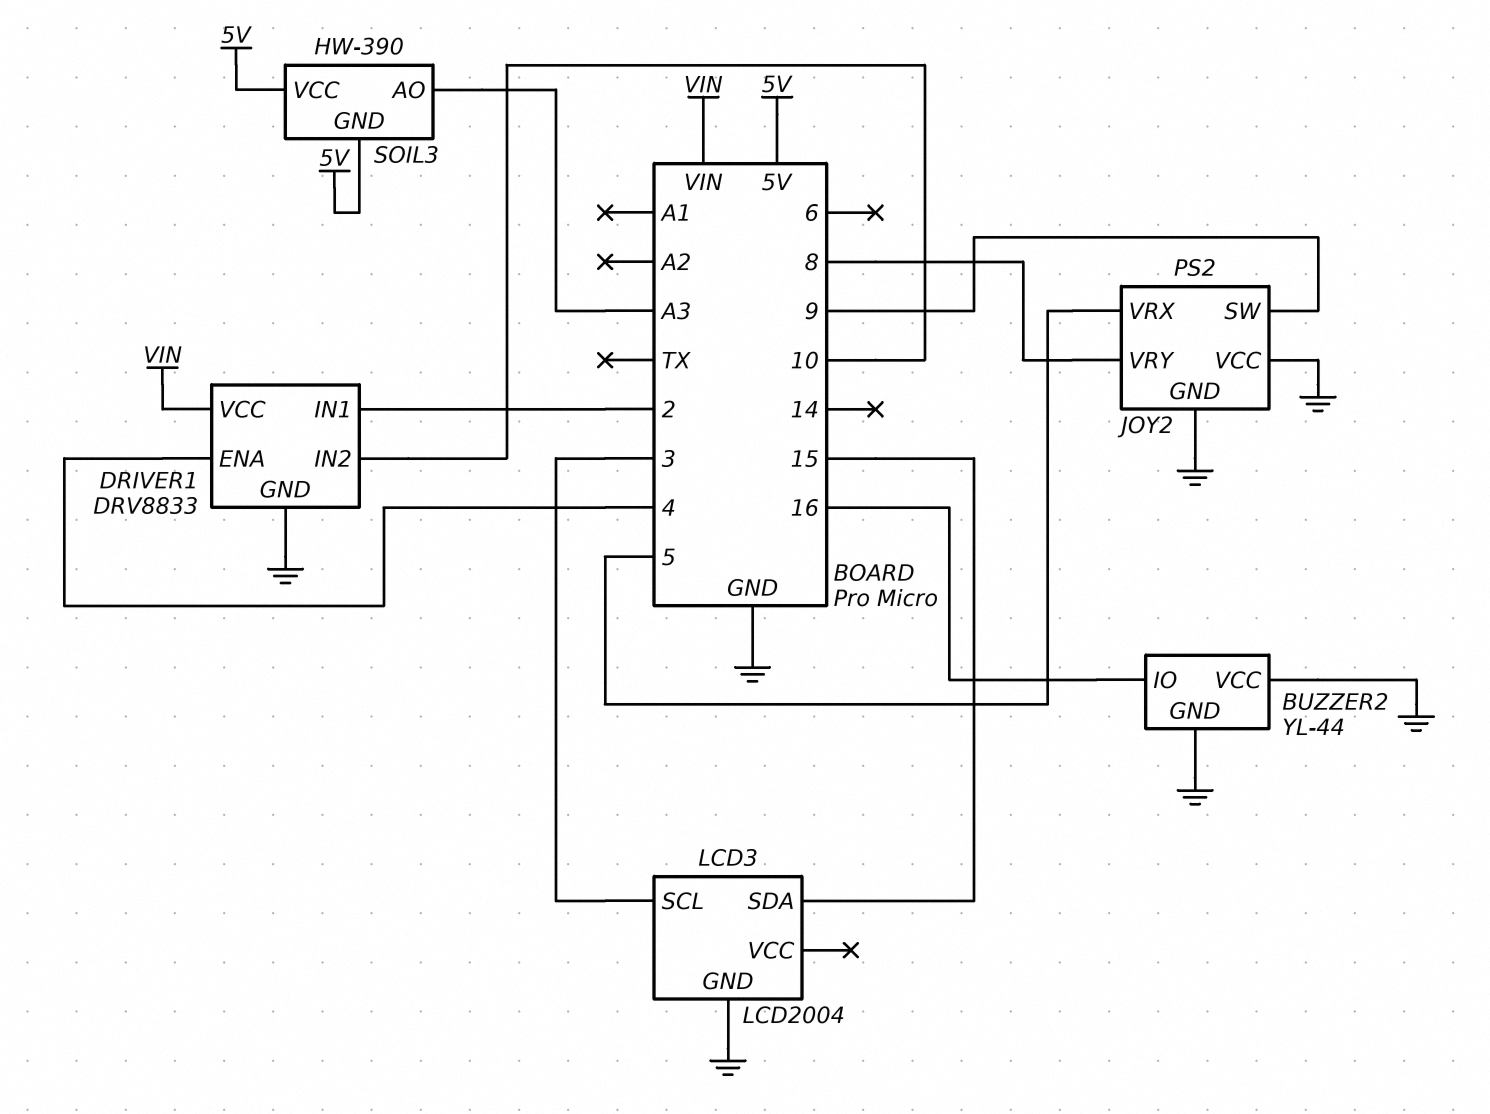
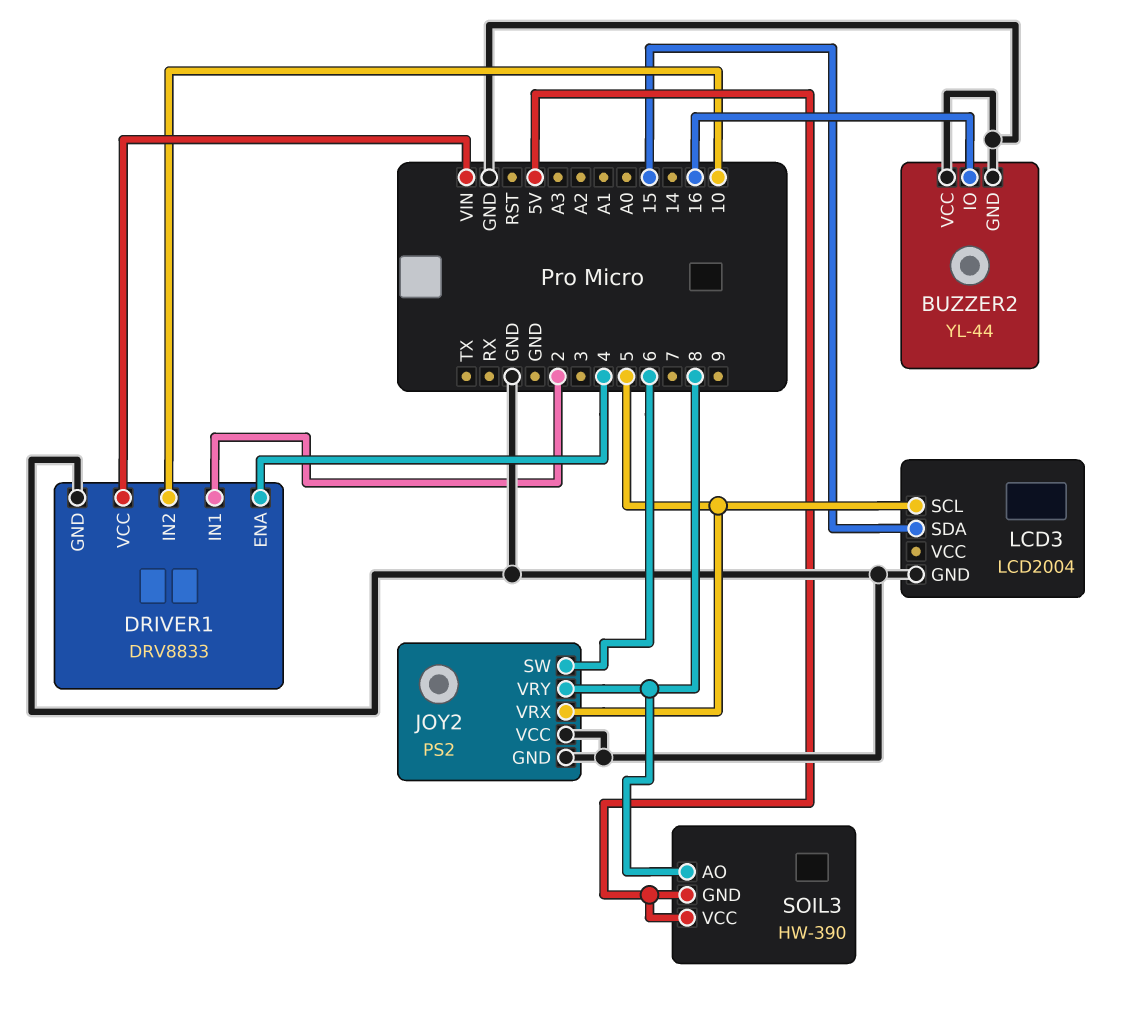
JOY2 pin SW: 9 -> 6
LCD3 pin SCL: 3 -> 5
SOIL3 pin AO: A3 -> 8

